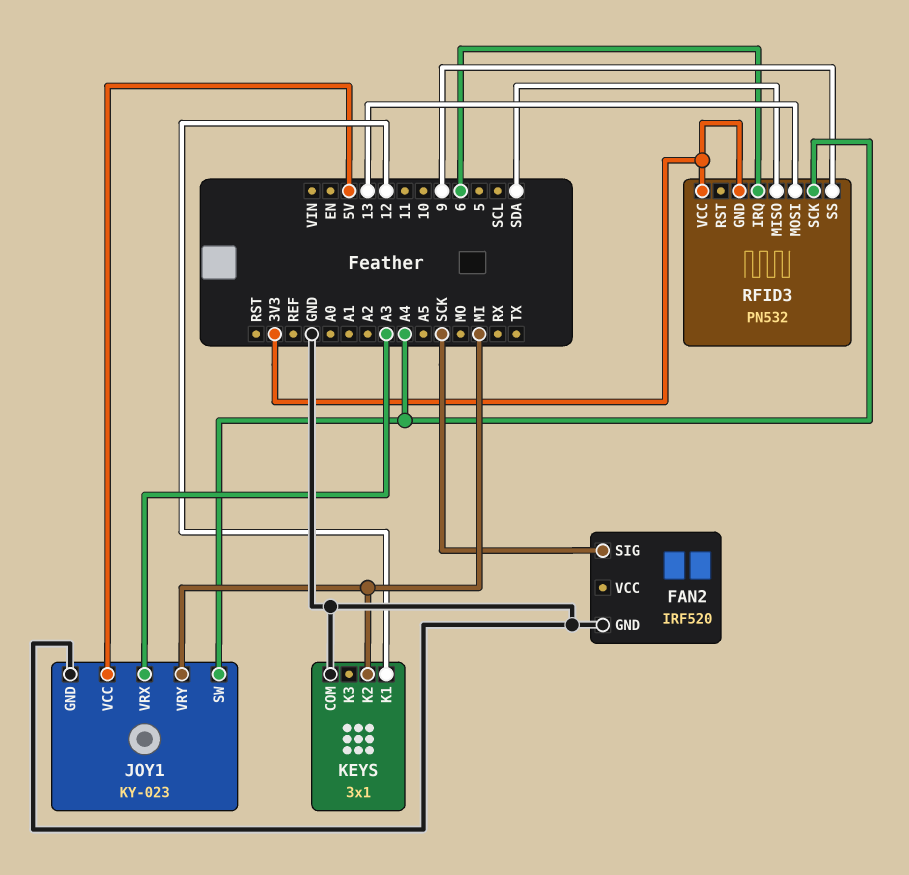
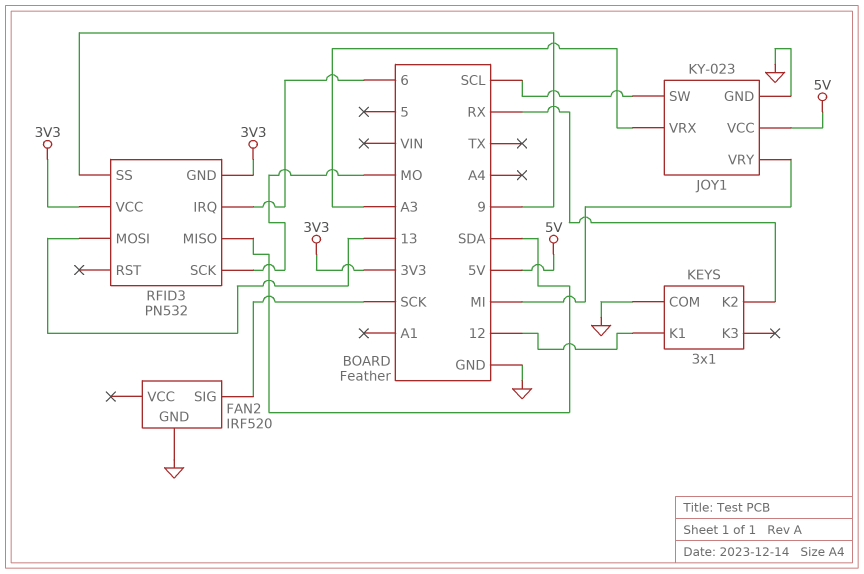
JOY1 pin SW: A4 -> SCL
KEYS pin K2: MI -> RX
RFID3 pin SCK: A4 -> MO

